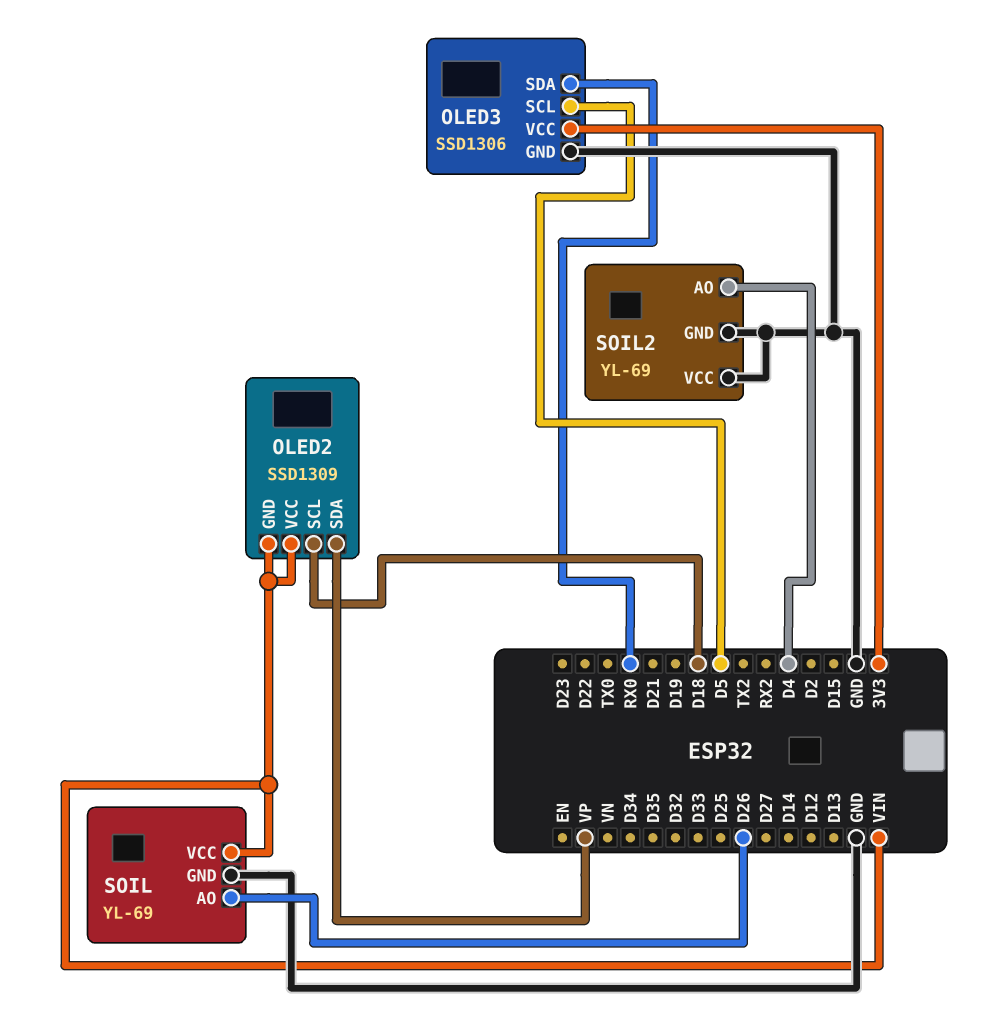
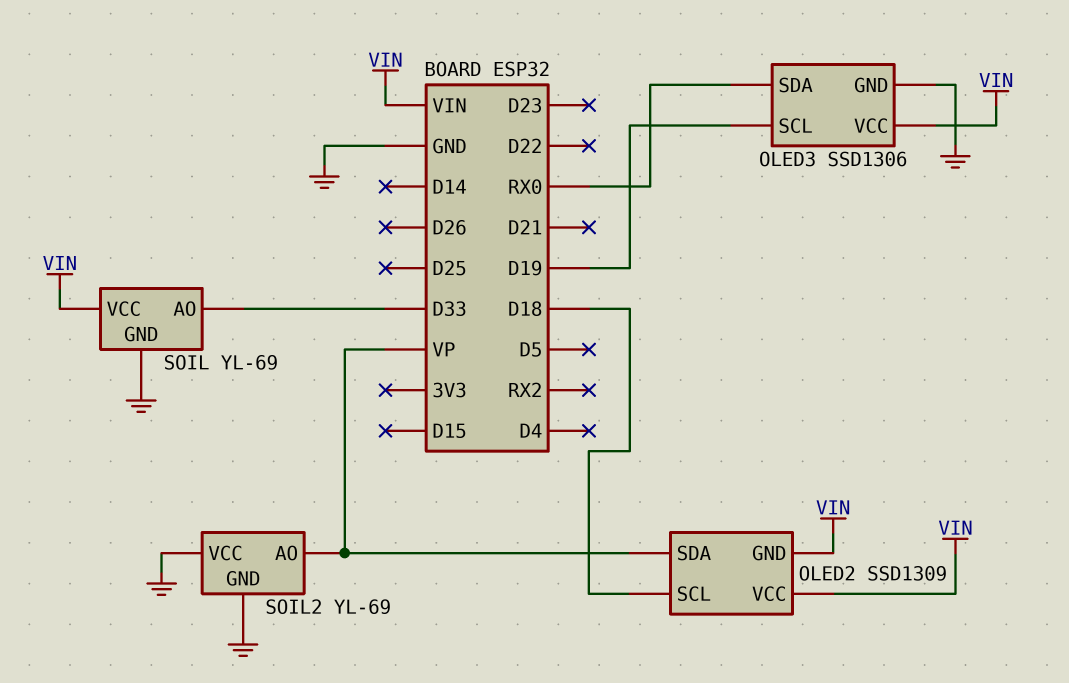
OLED3 pin SCL: D5 -> D19
OLED3 pin VCC: 3V3 -> VIN
SOIL pin AO: D26 -> D33
SOIL2 pin AO: D4 -> VP

